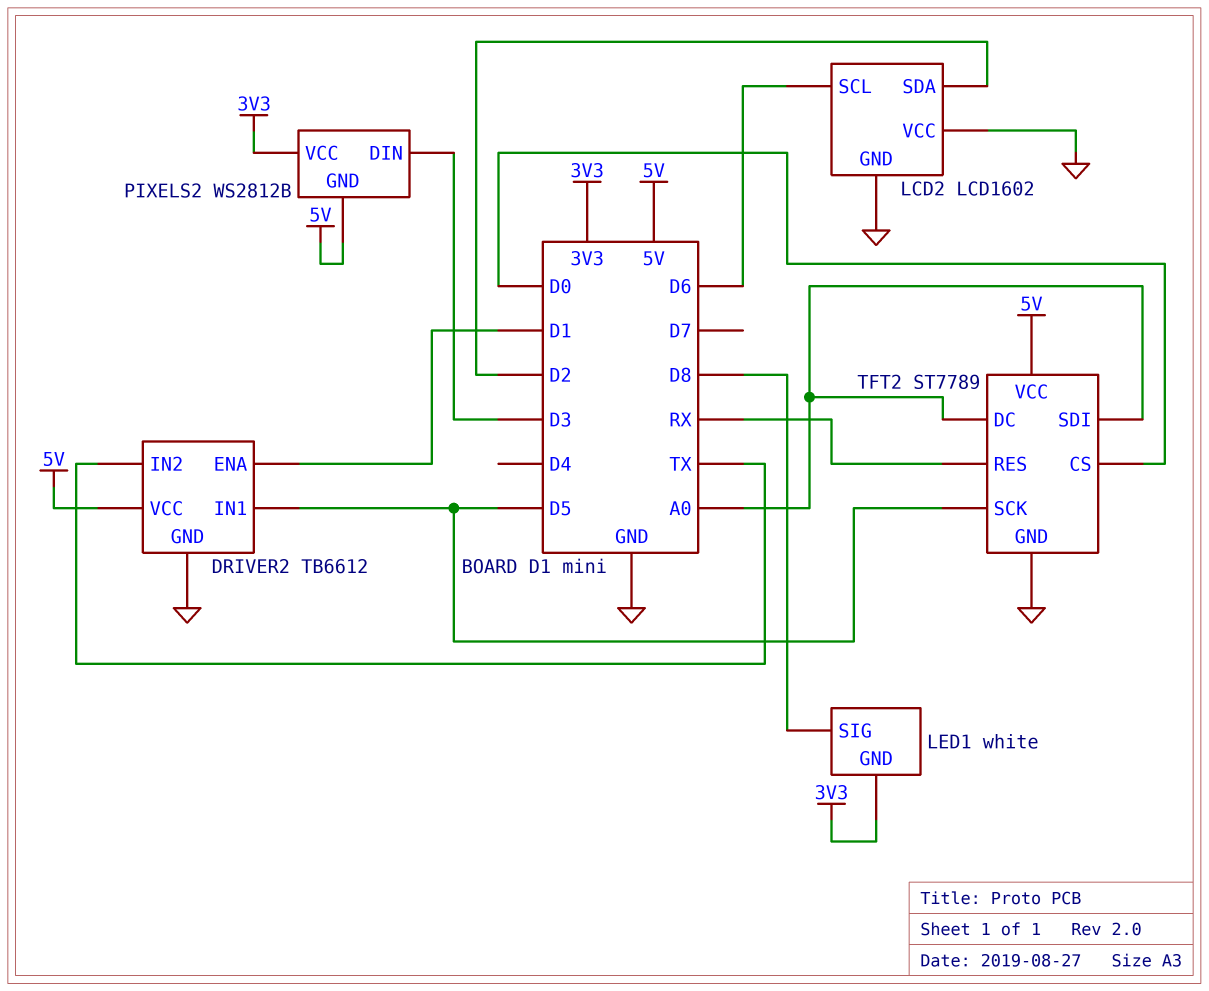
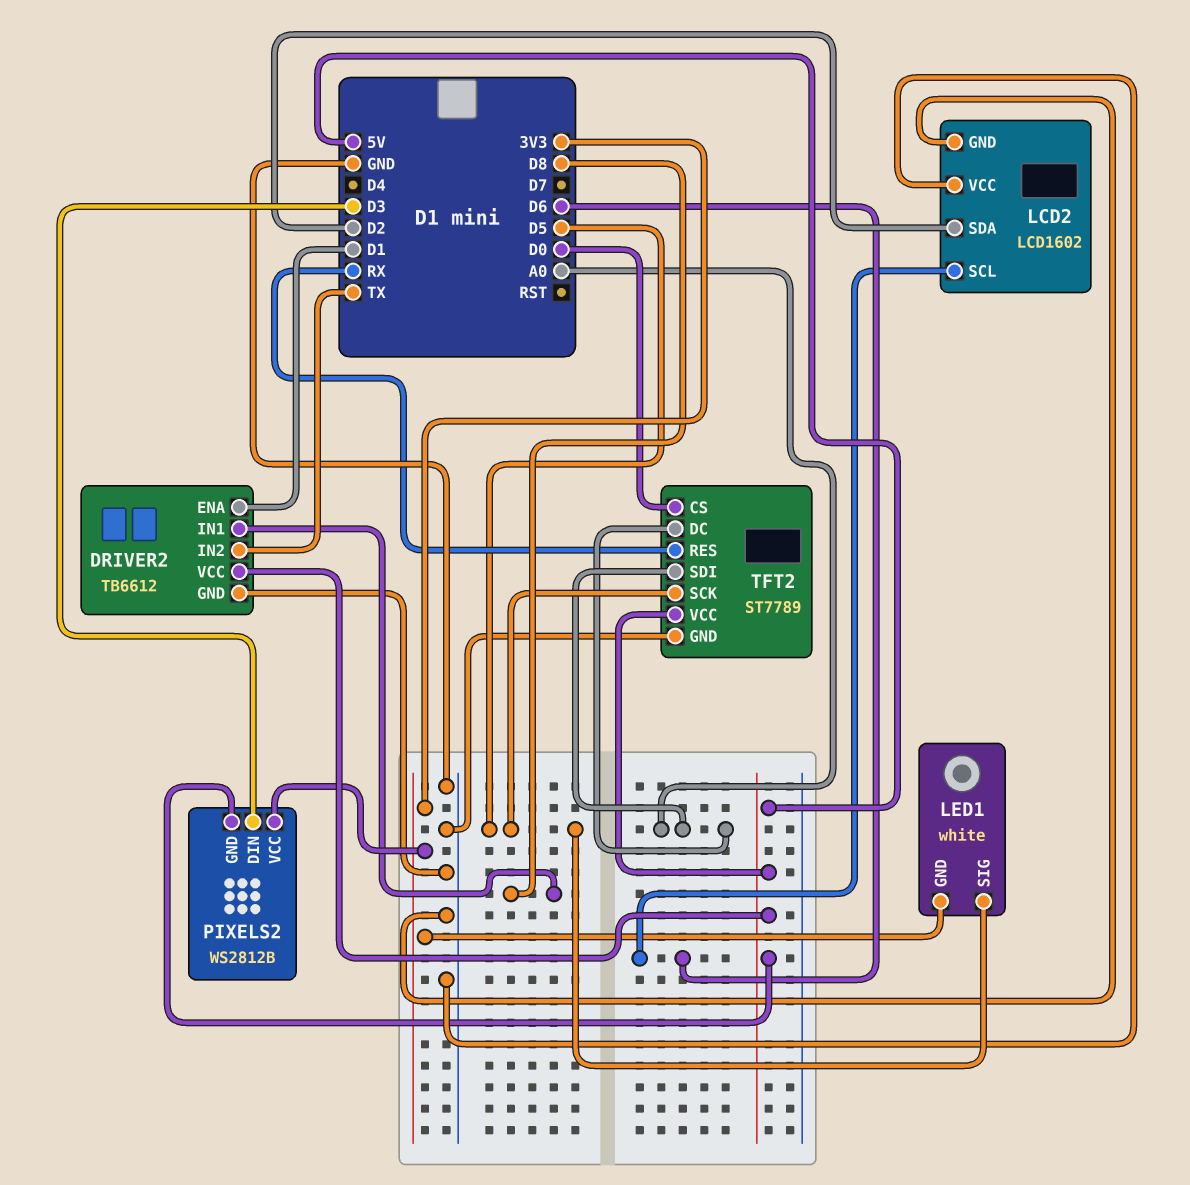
DRIVER2 pin IN1: D5 -> D8
LED1 pin SIG: D8 -> D5

